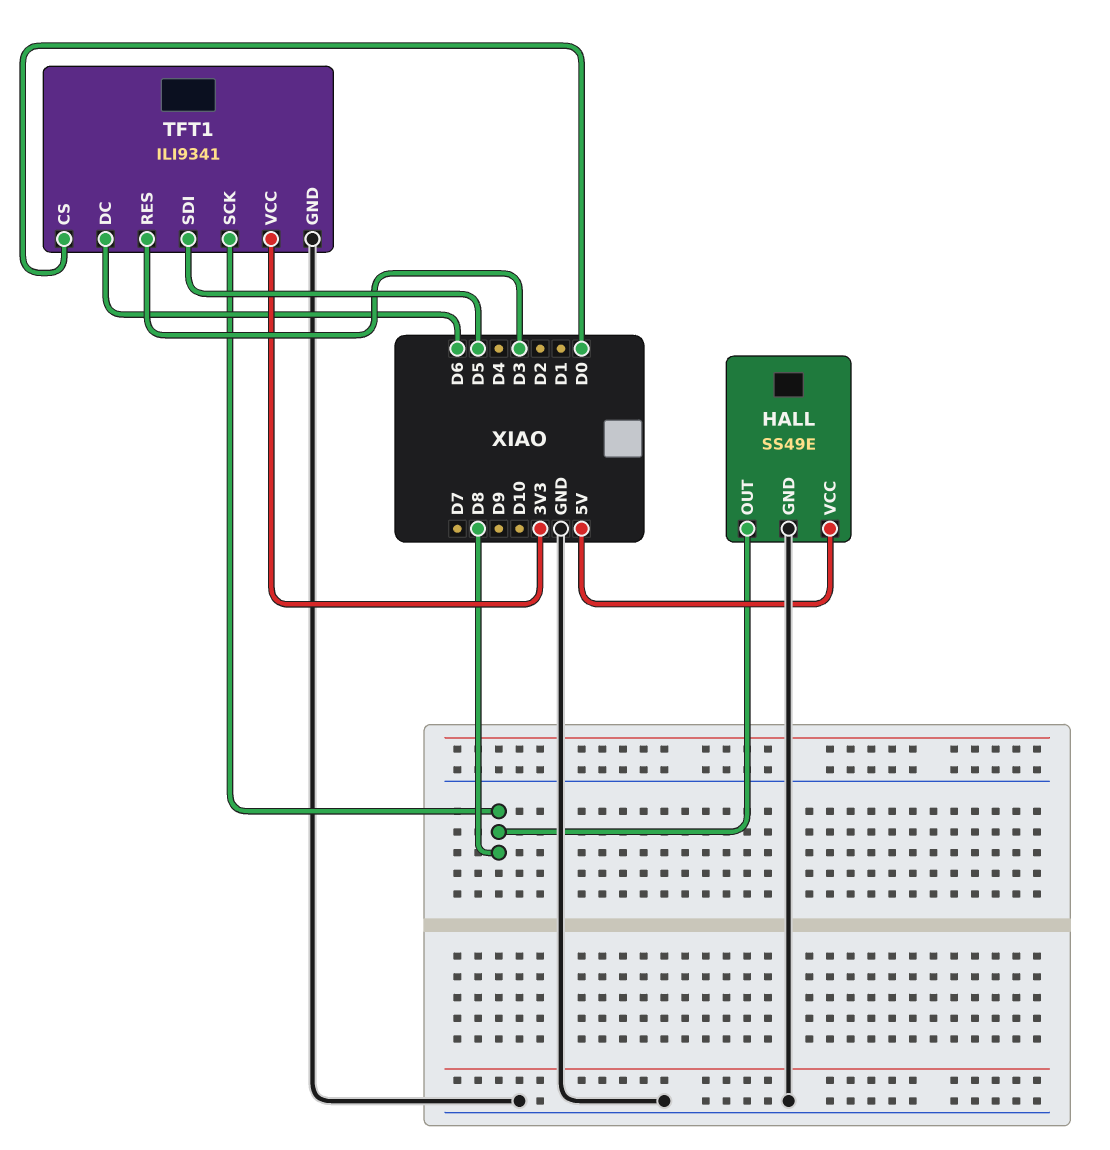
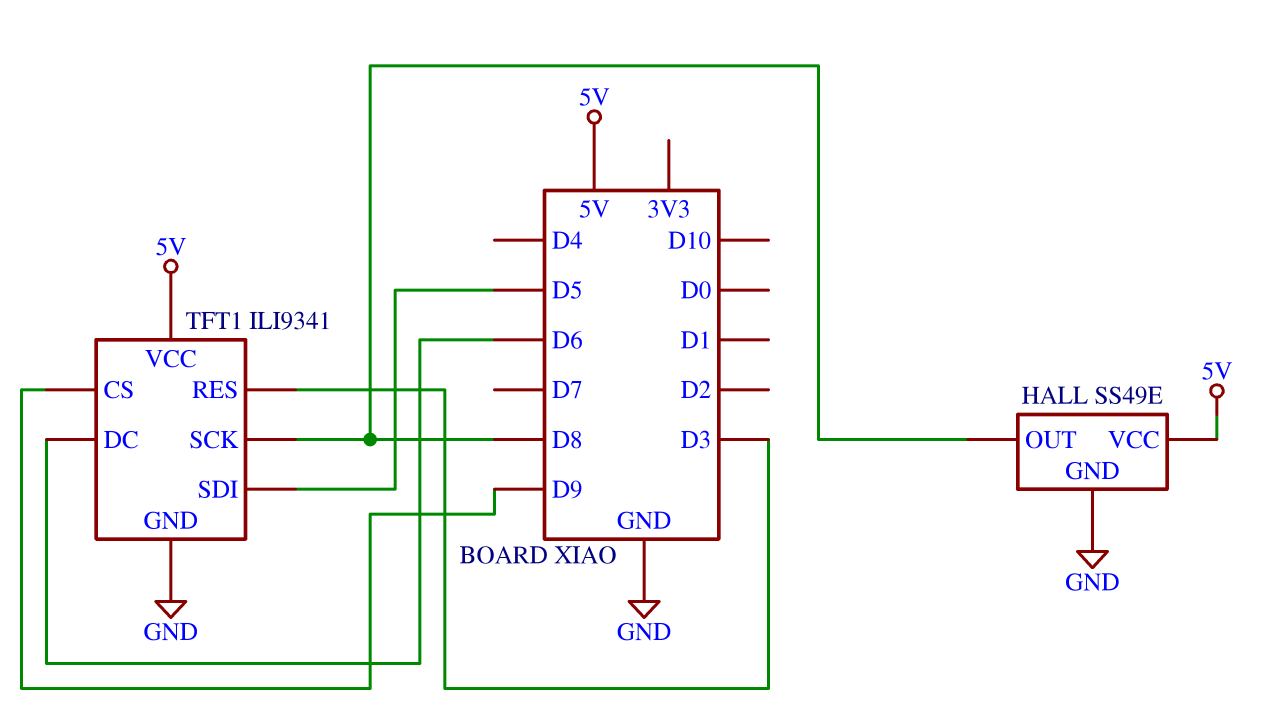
TFT1 pin CS: D0 -> D9
TFT1 pin VCC: 3V3 -> 5V

